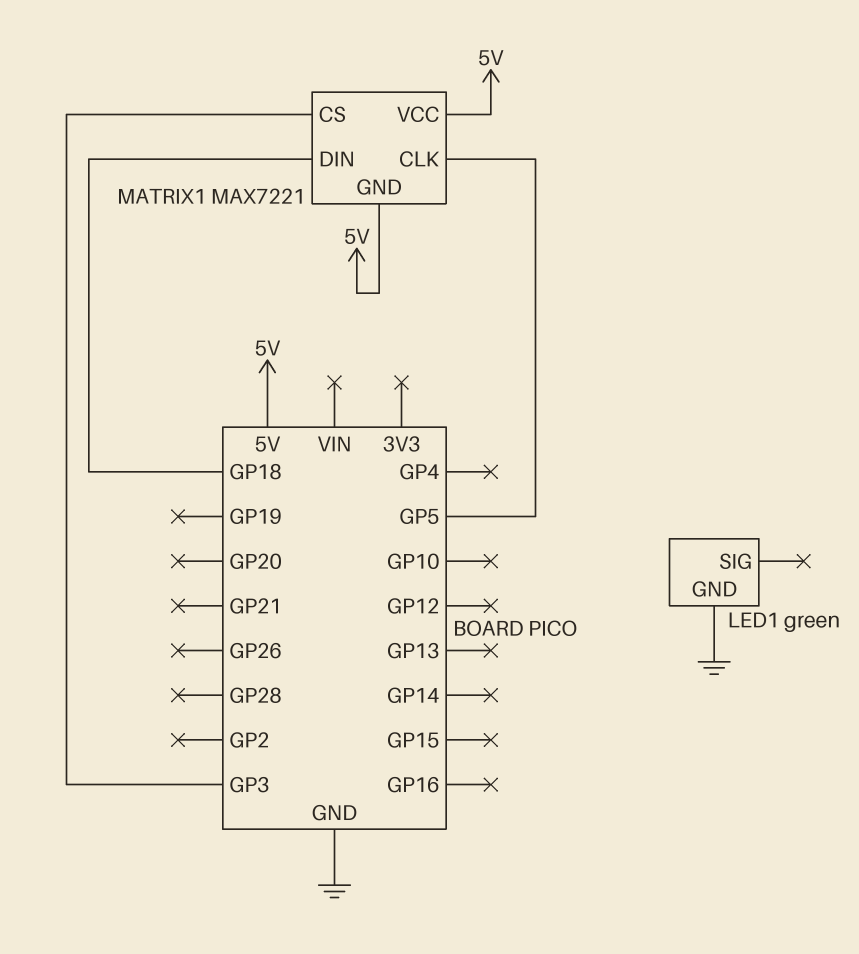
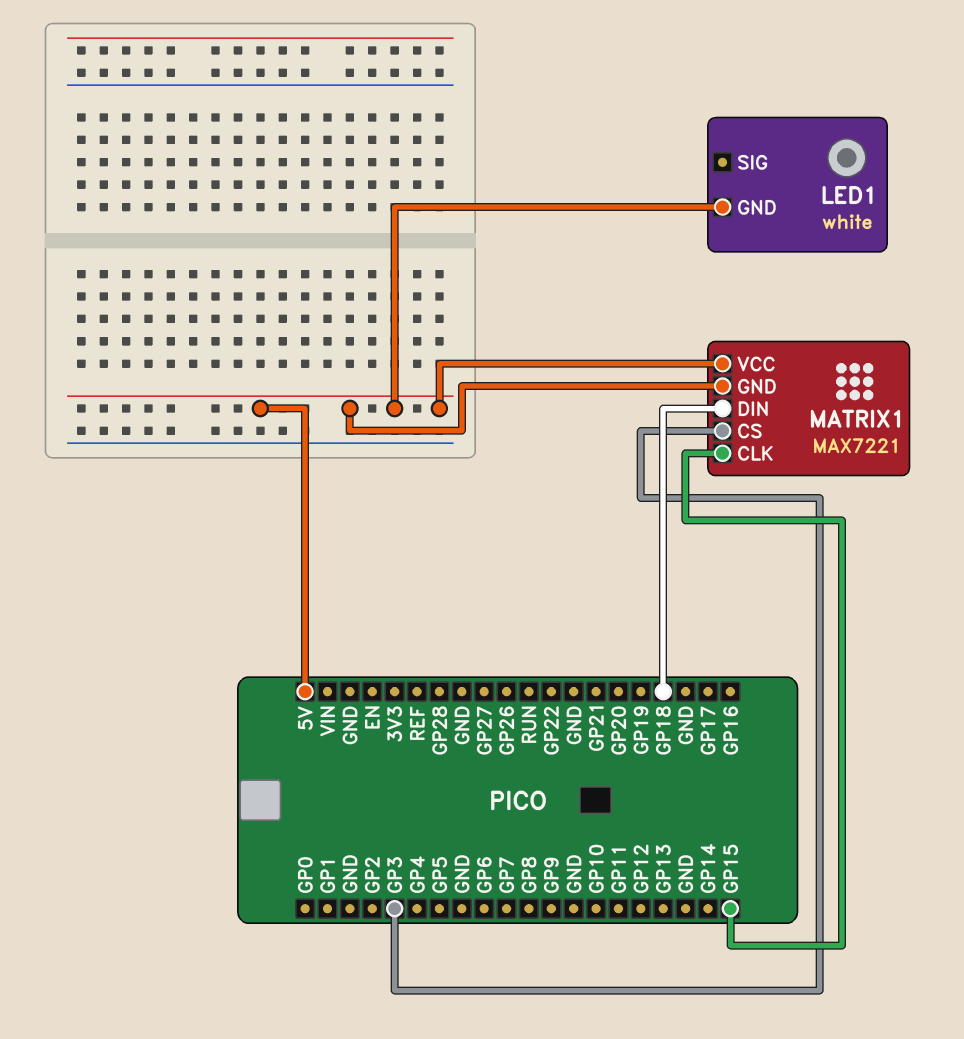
LED1: green -> white
LED1 pin GND: GND -> 5V
MATRIX1 pin CLK: GP5 -> GP15

